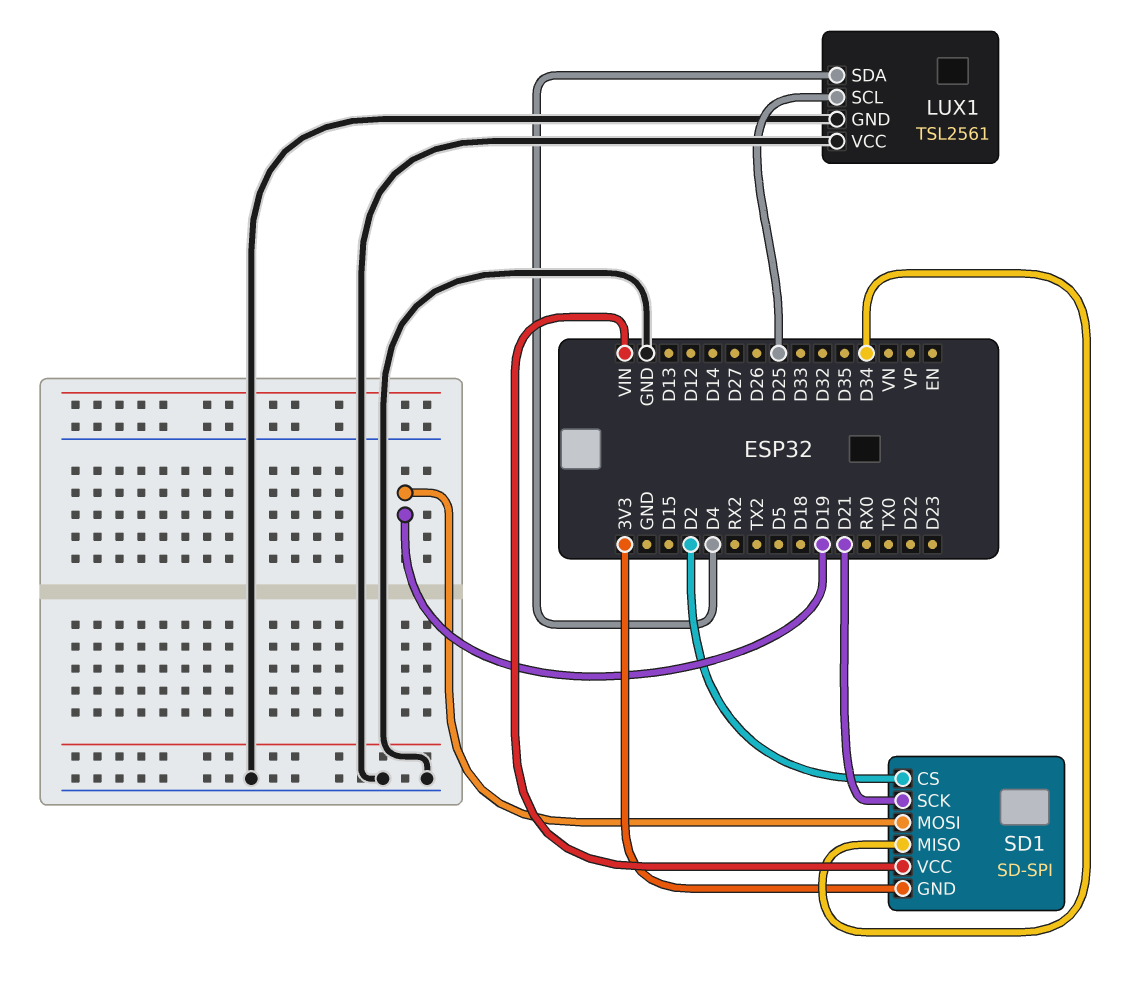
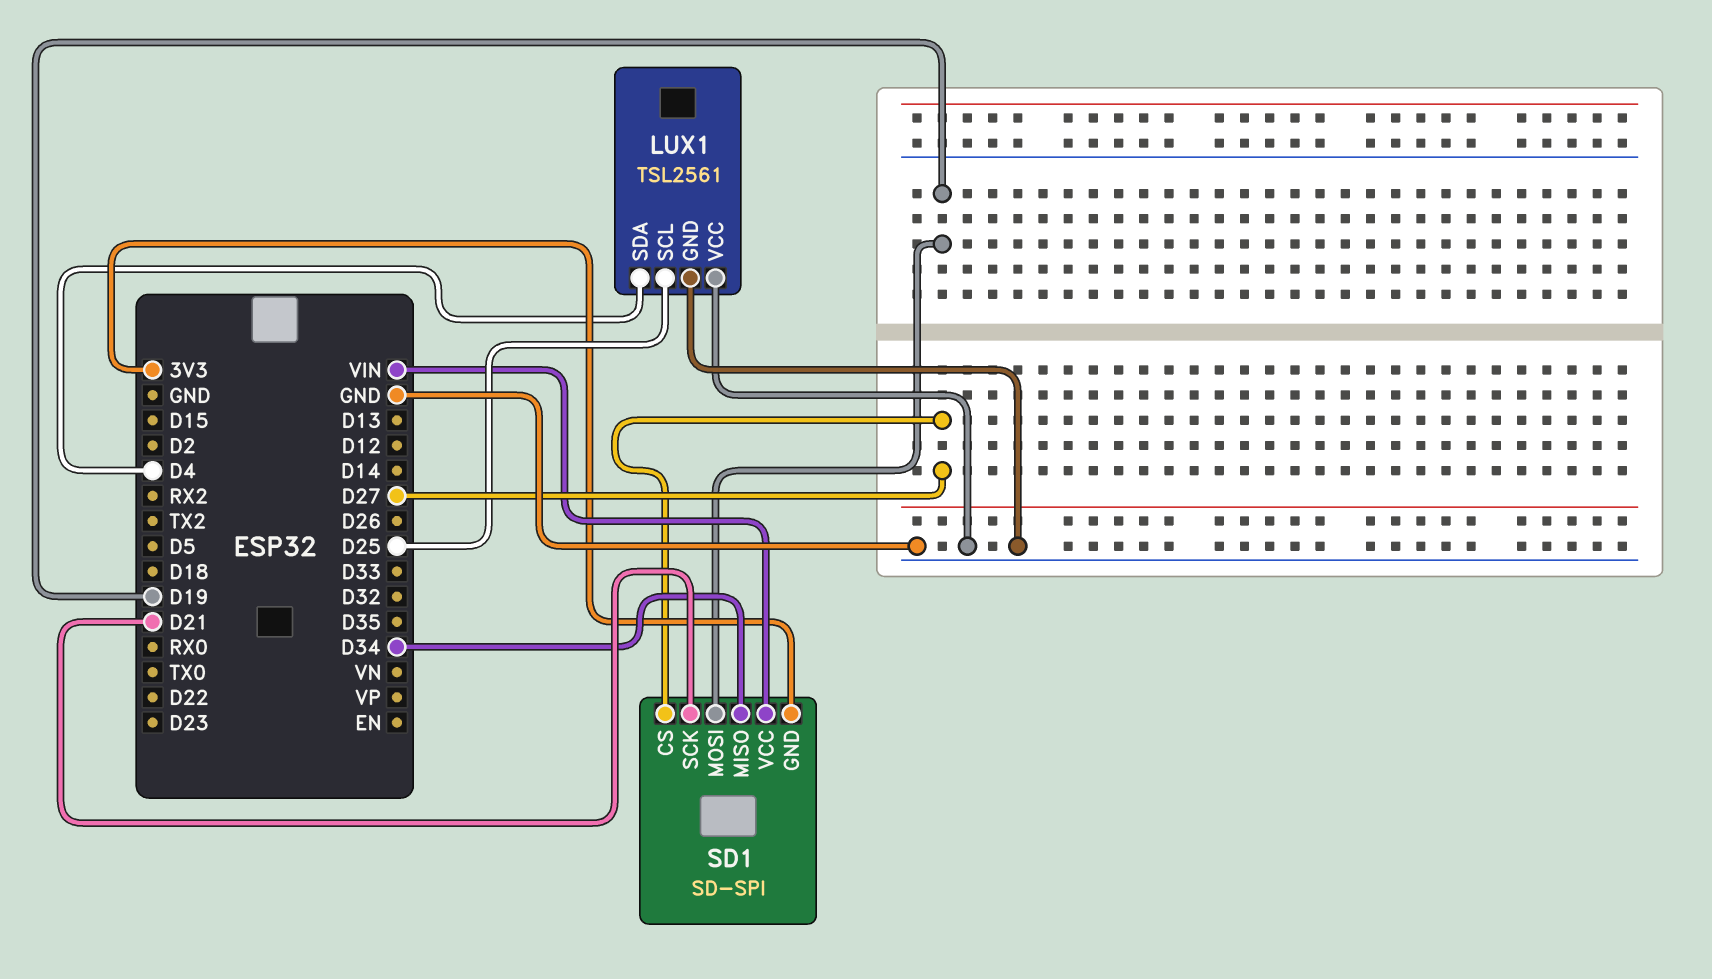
SD1 pin CS: D2 -> D27

